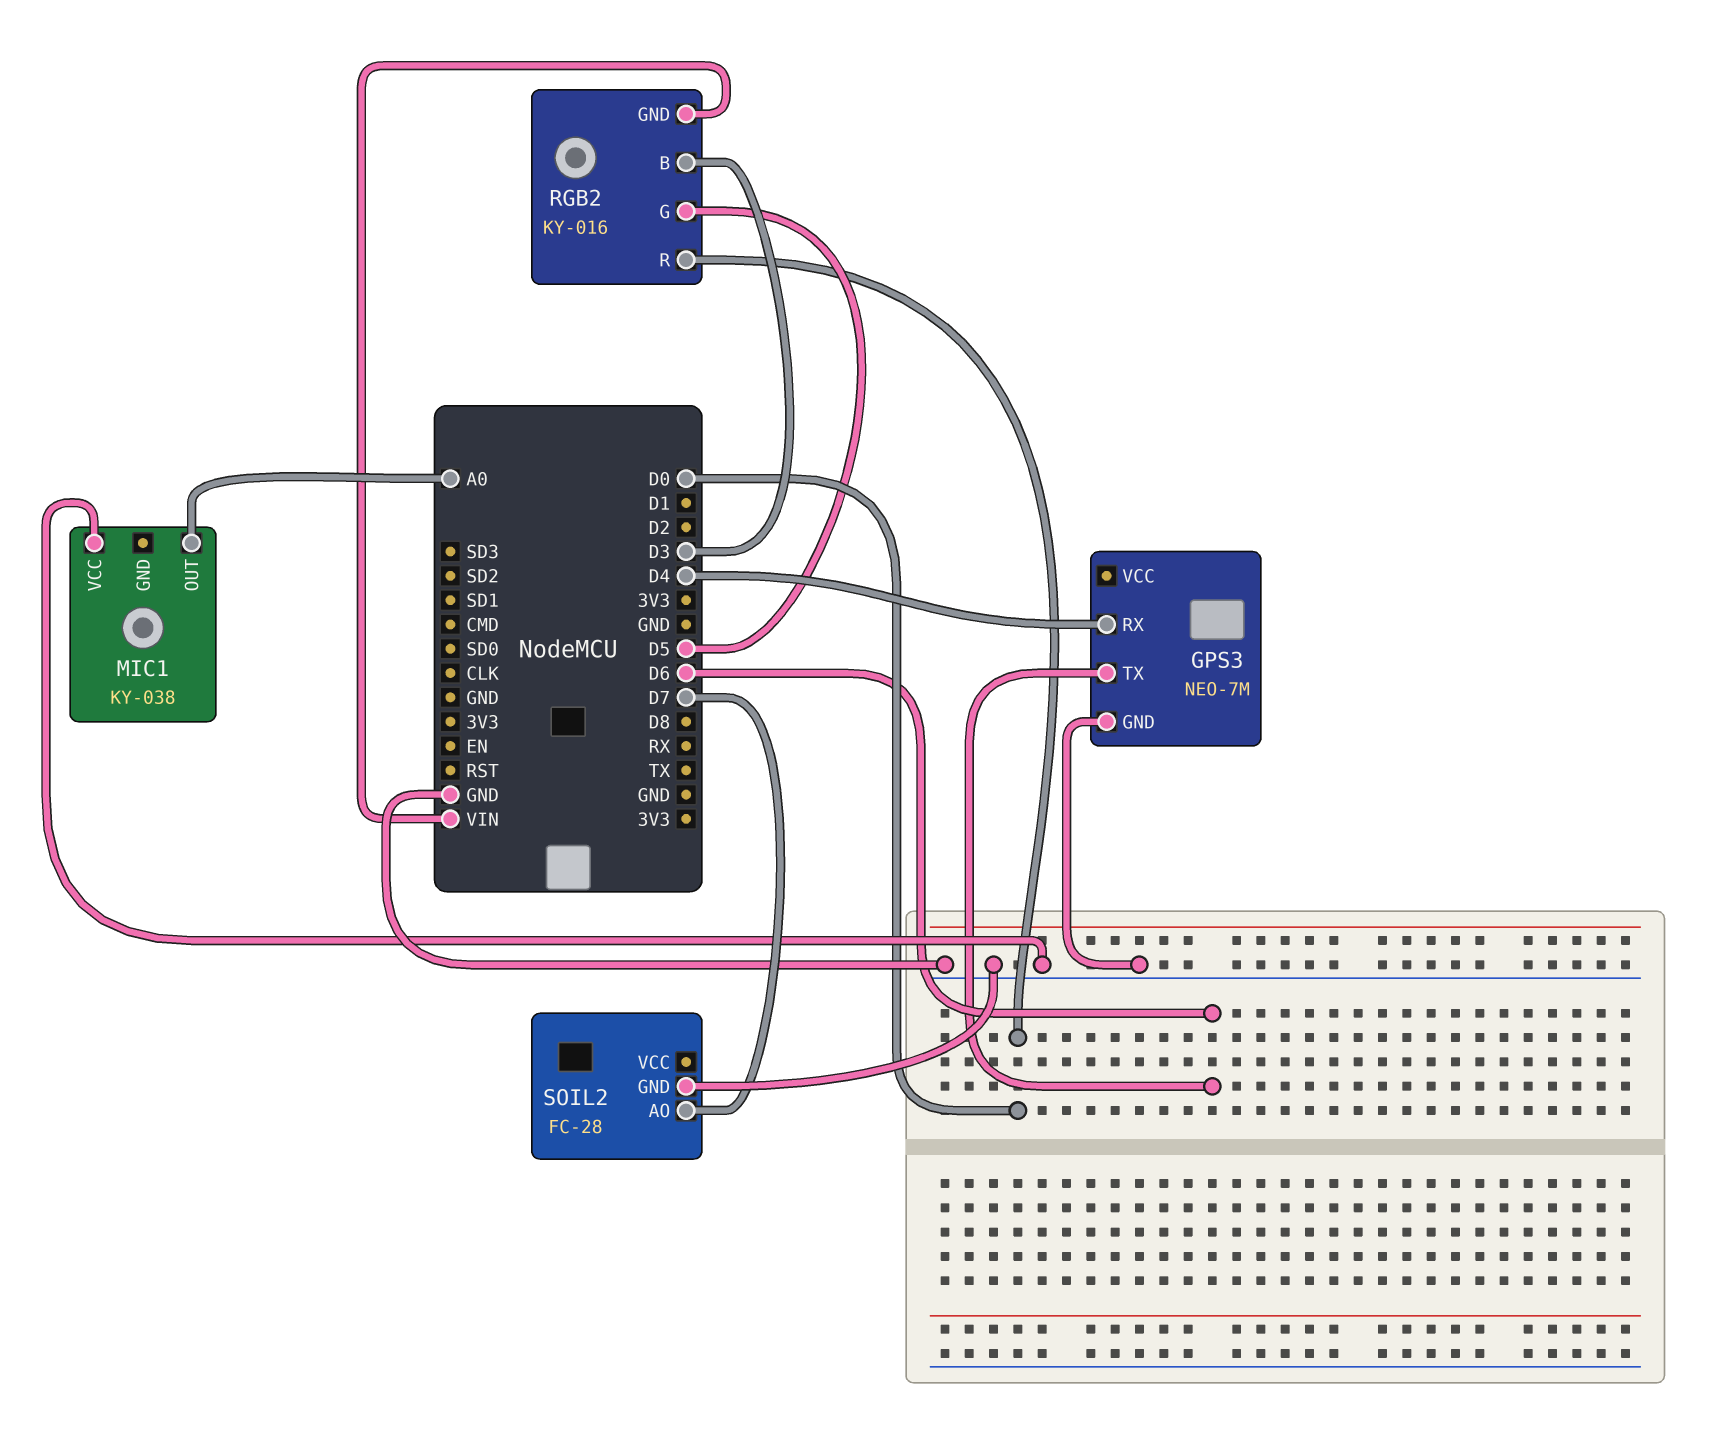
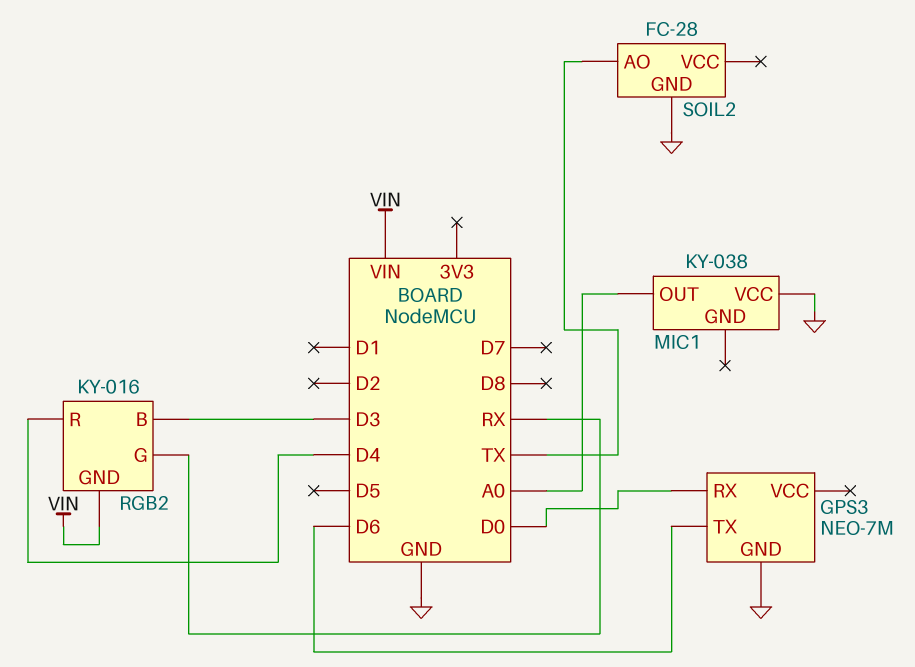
GPS3 pin RX: D4 -> D0
RGB2 pin G: D5 -> RX
RGB2 pin R: D0 -> D4
SOIL2 pin AO: D7 -> TX

